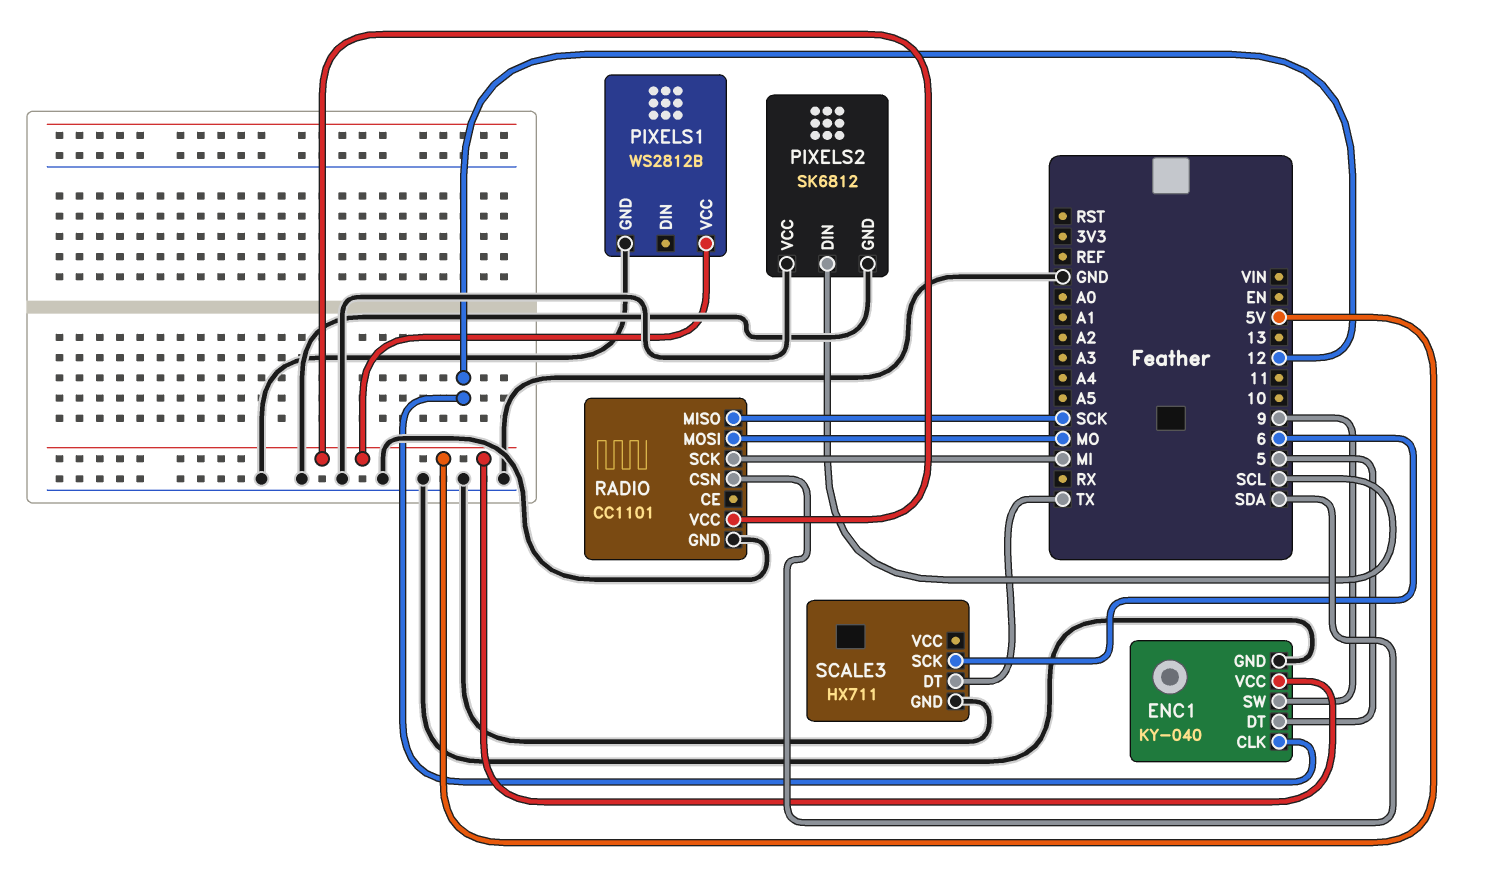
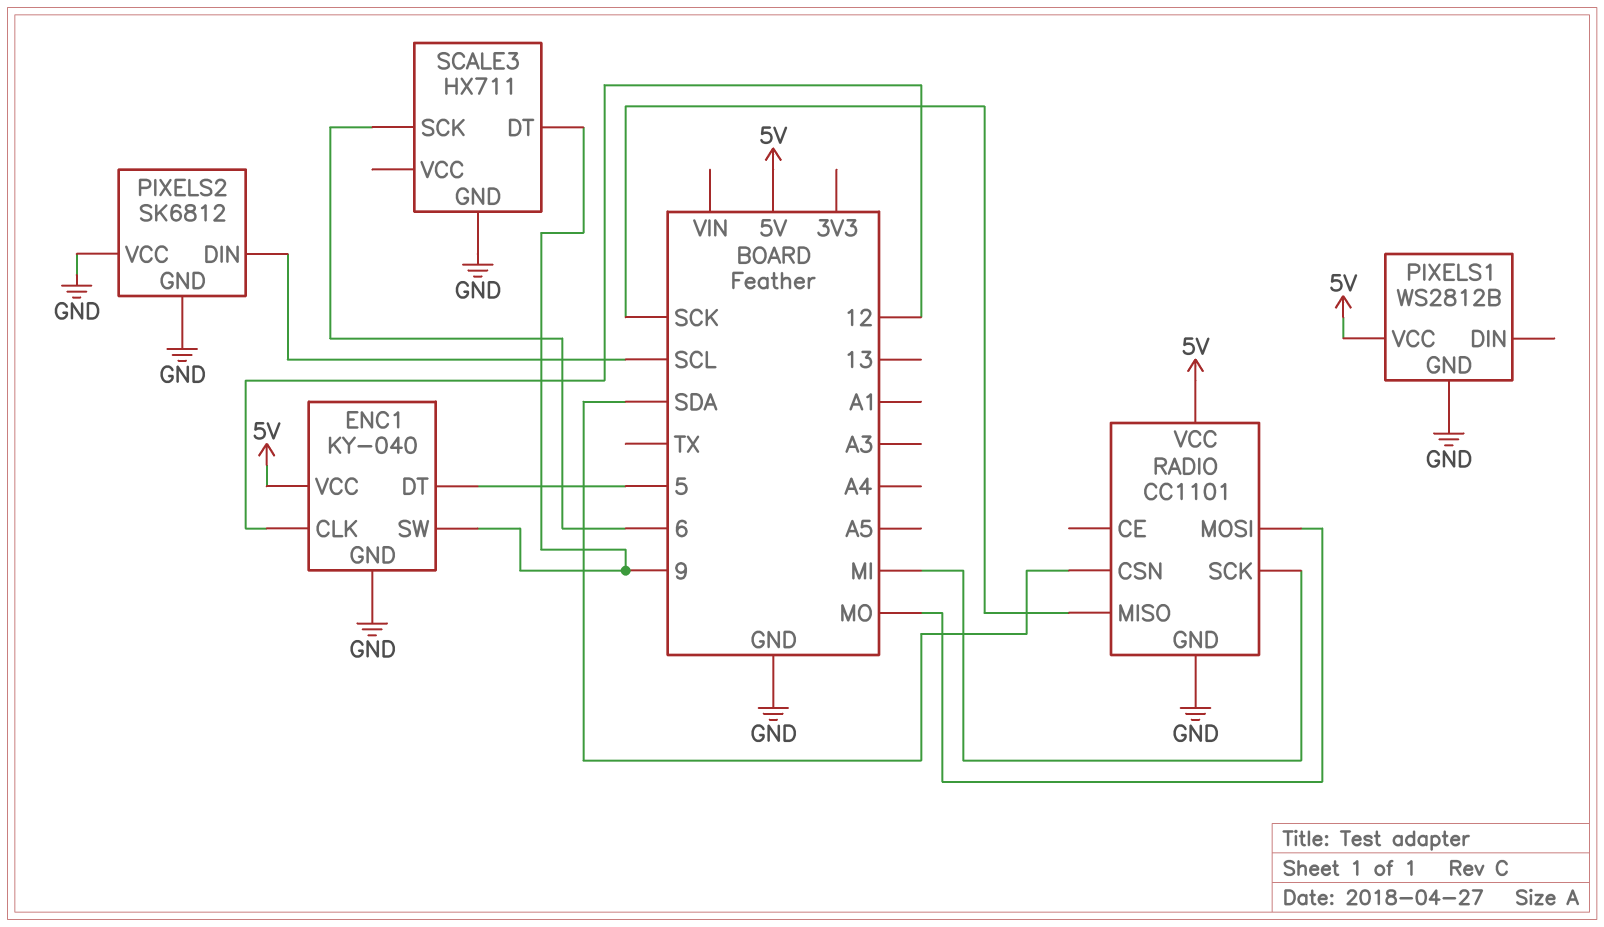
SCALE3 pin DT: TX -> 9

